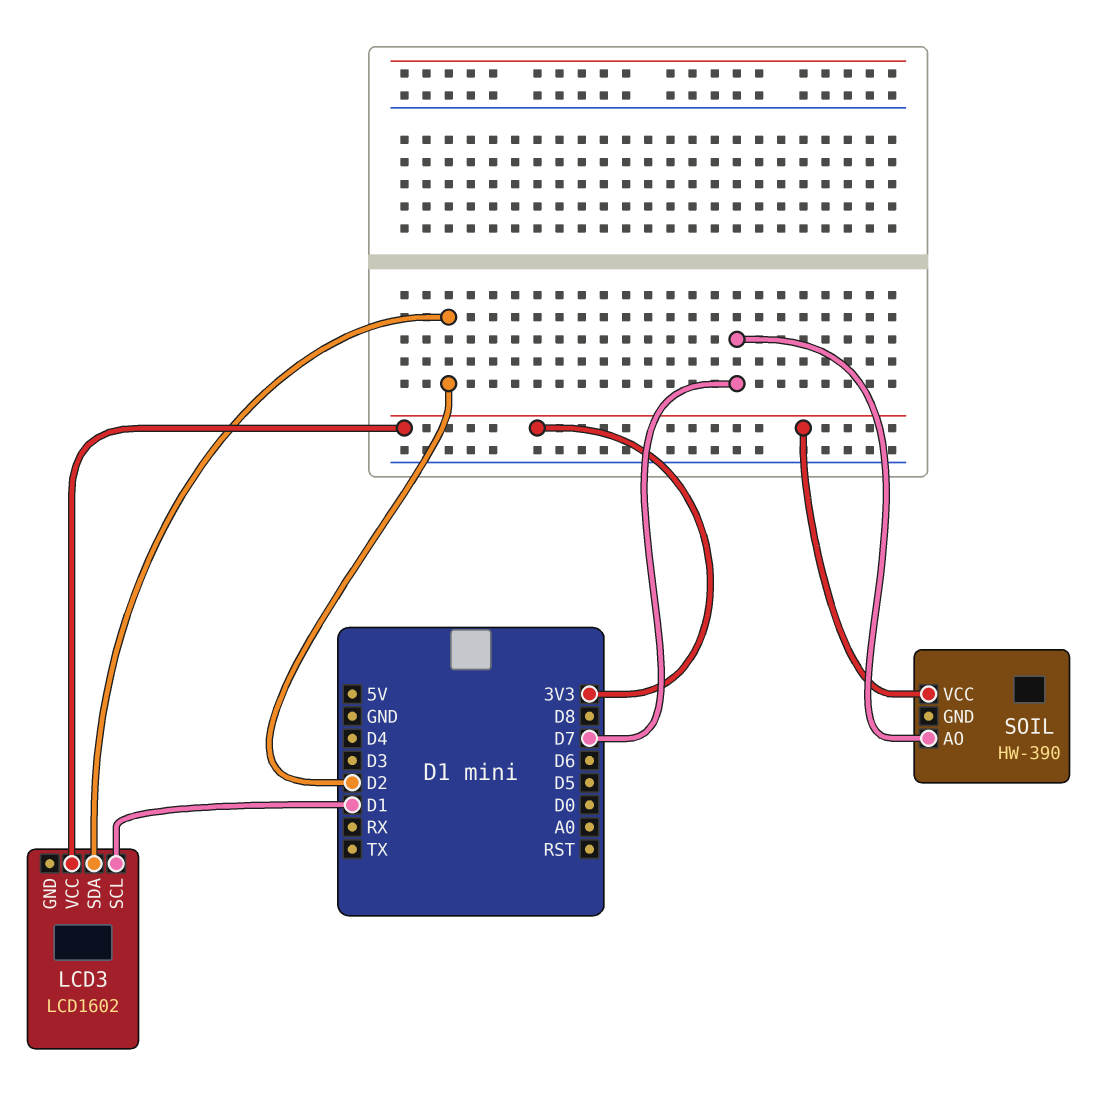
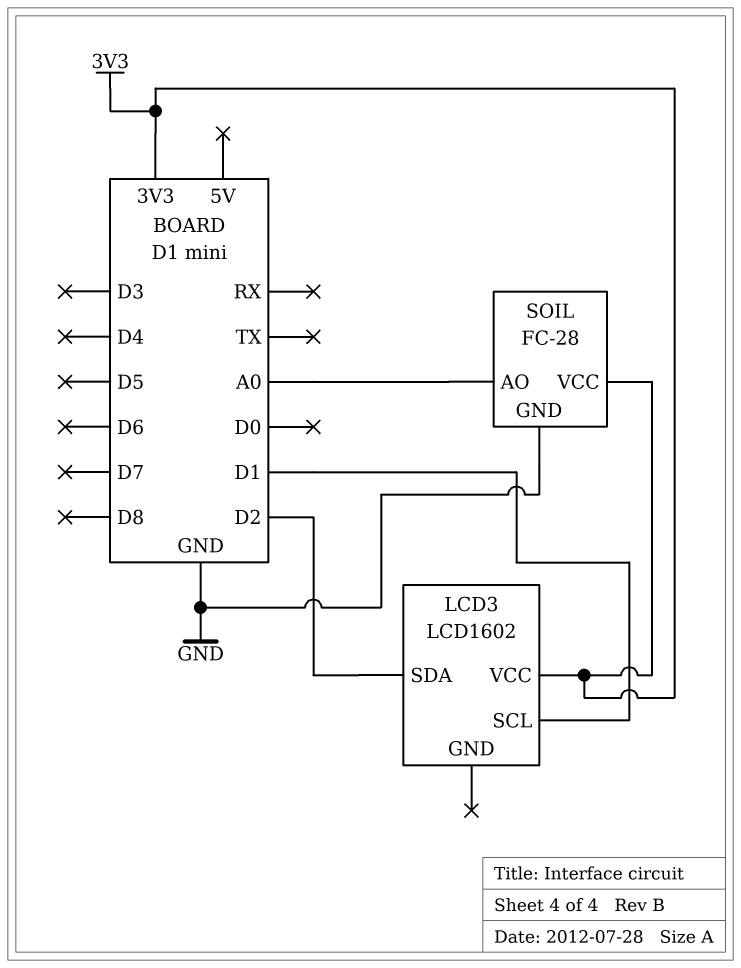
SOIL: HW-390 -> FC-28
SOIL pin AO: D7 -> A0
SOIL pin GND: none -> GND

